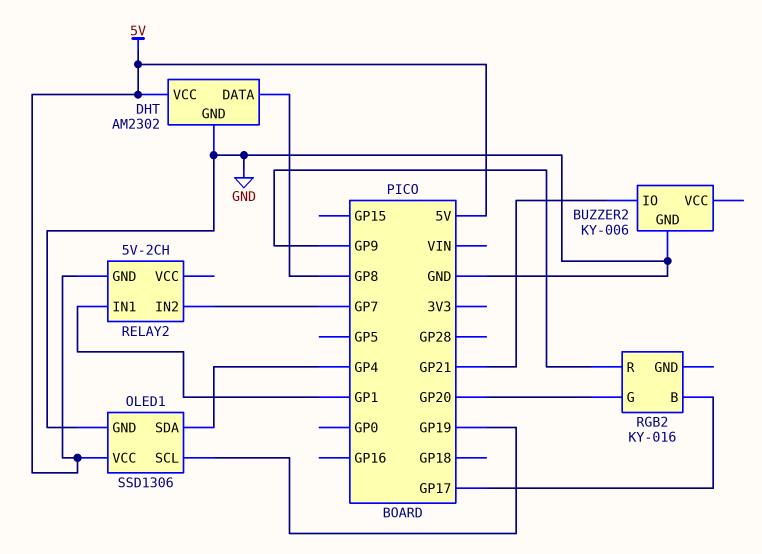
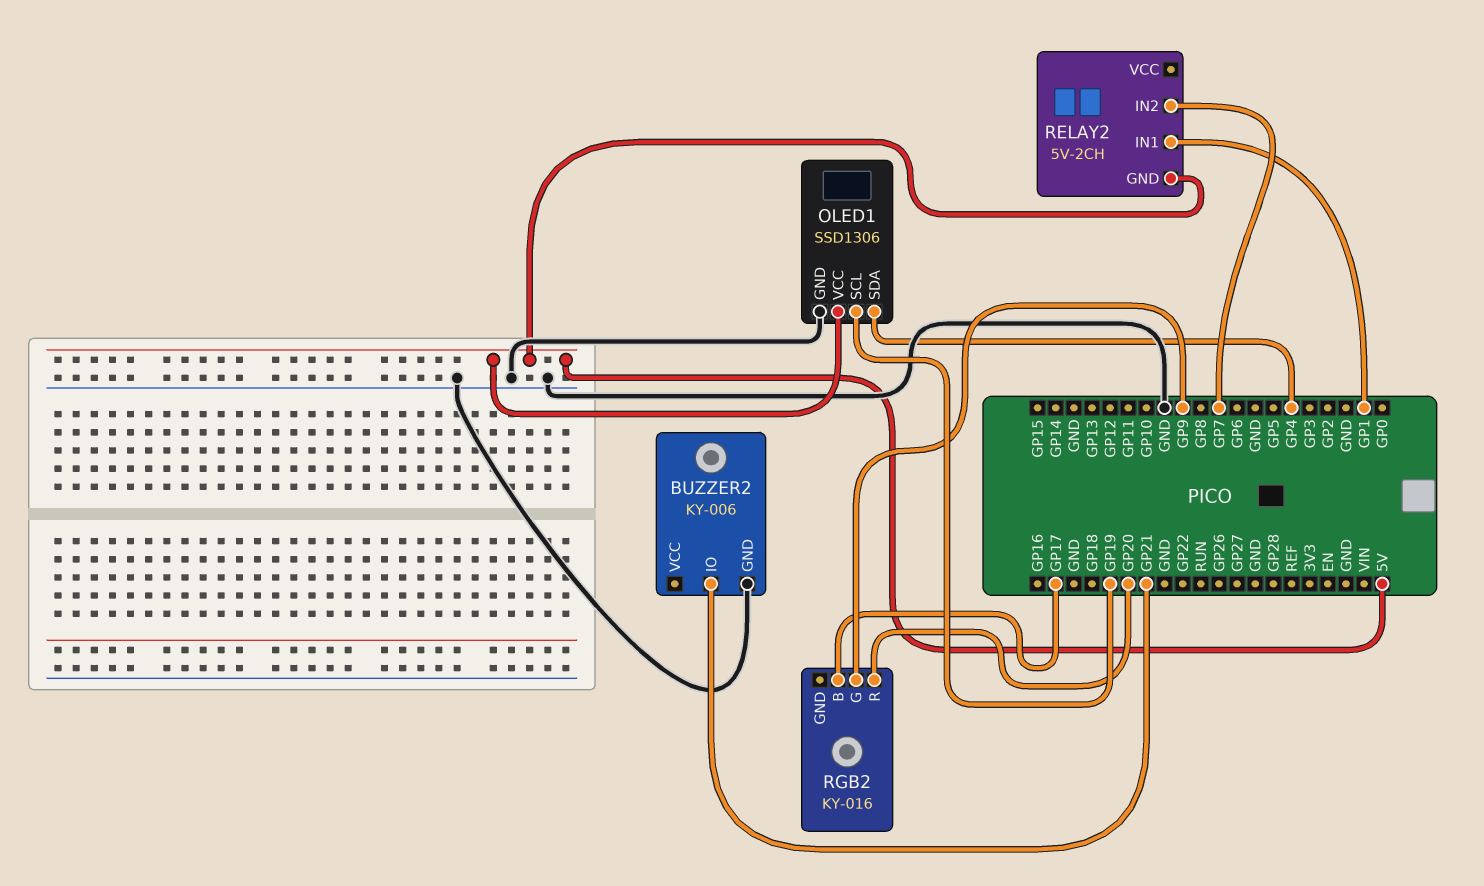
DHT: AM2302 -> none
DHT pin DATA: GP8 -> none
DHT pin GND: GND -> none
DHT pin VCC: 5V -> none
RGB2 pin G: GP20 -> GP9
RGB2 pin R: GP9 -> GP20

